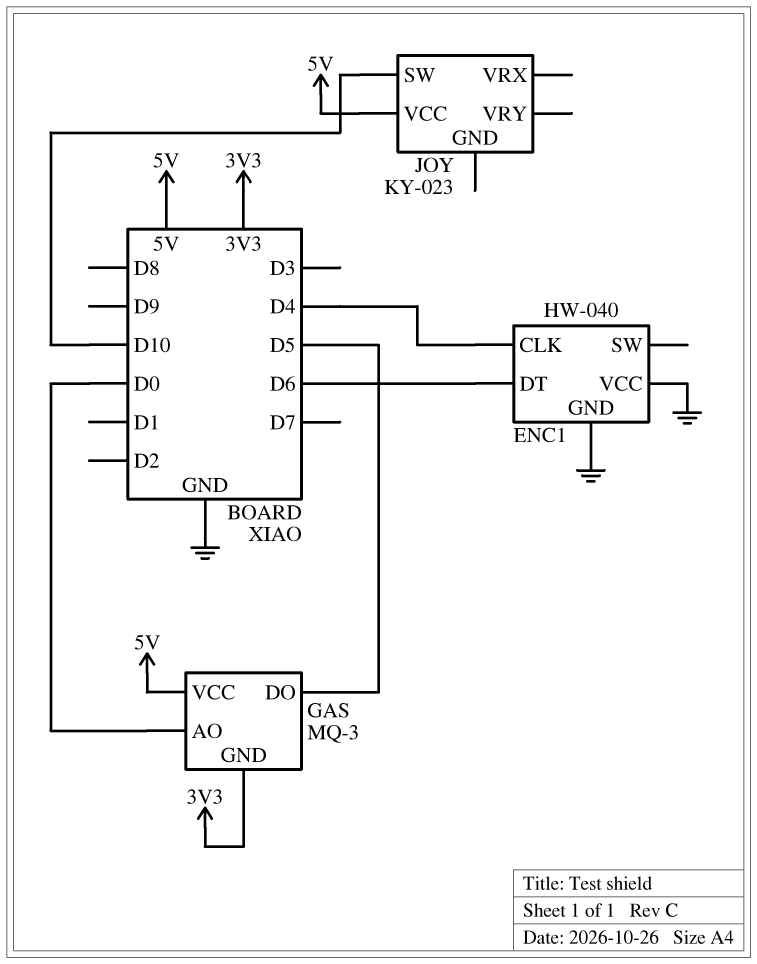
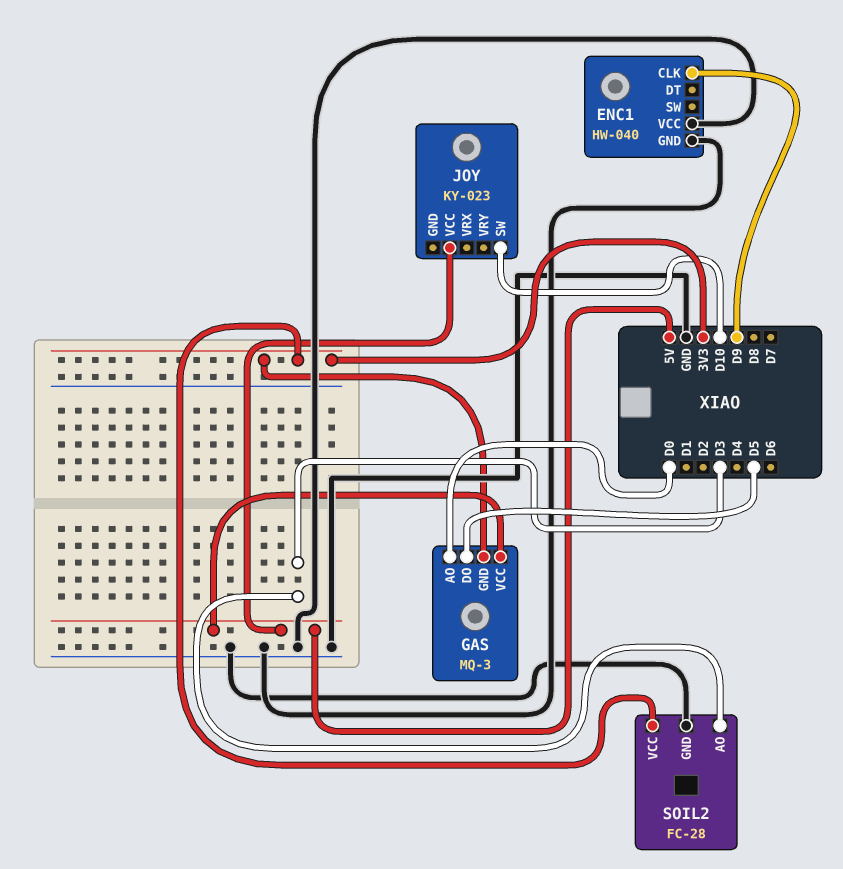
ENC1 pin CLK: D4 -> D9
ENC1 pin DT: D6 -> none
SOIL2: none -> FC-28
SOIL2 pin AO: none -> D3
SOIL2 pin GND: none -> GND
SOIL2 pin VCC: none -> 3V3

